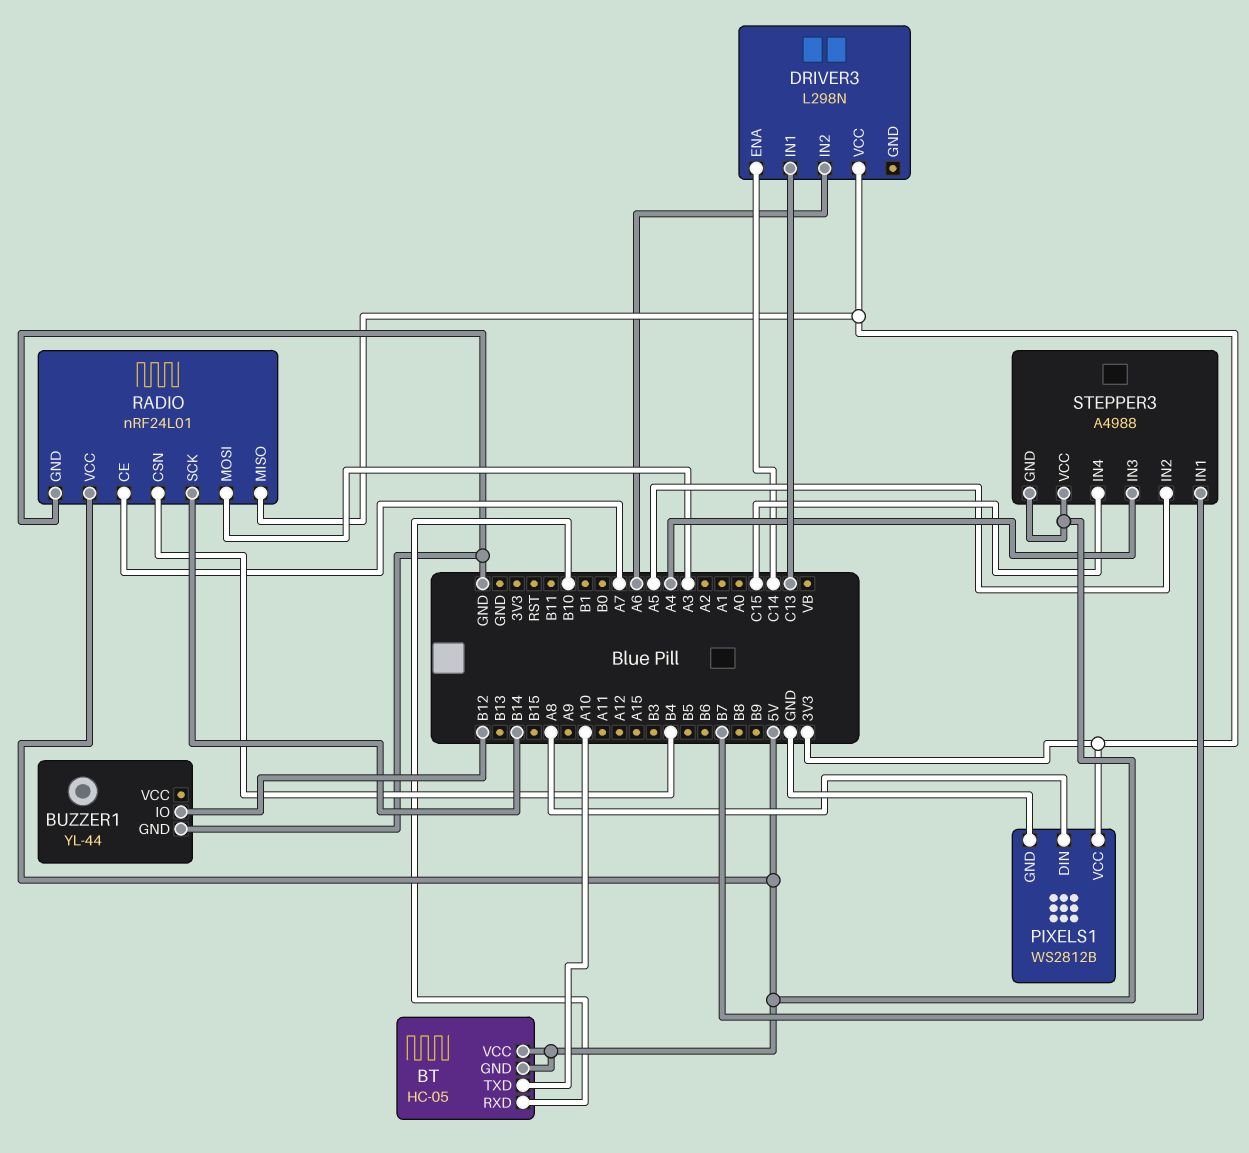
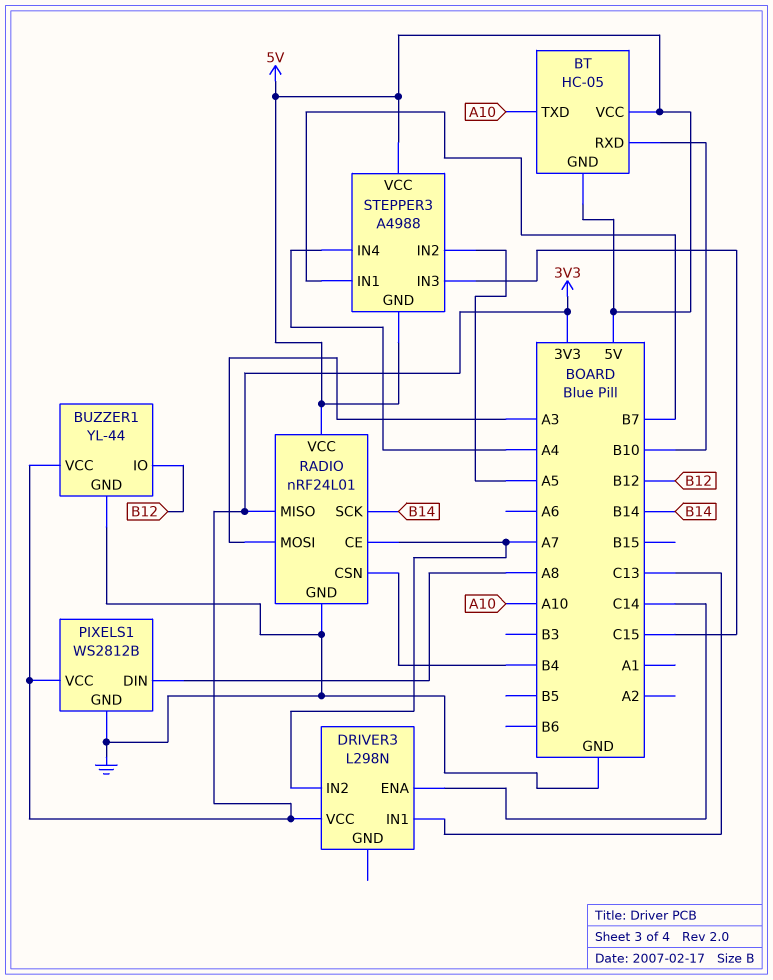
BUZZER1 pin VCC: none -> 3V3
DRIVER3 pin IN2: A6 -> A7
STEPPER3 pin IN3: A4 -> C15
STEPPER3 pin IN4: C15 -> A4

